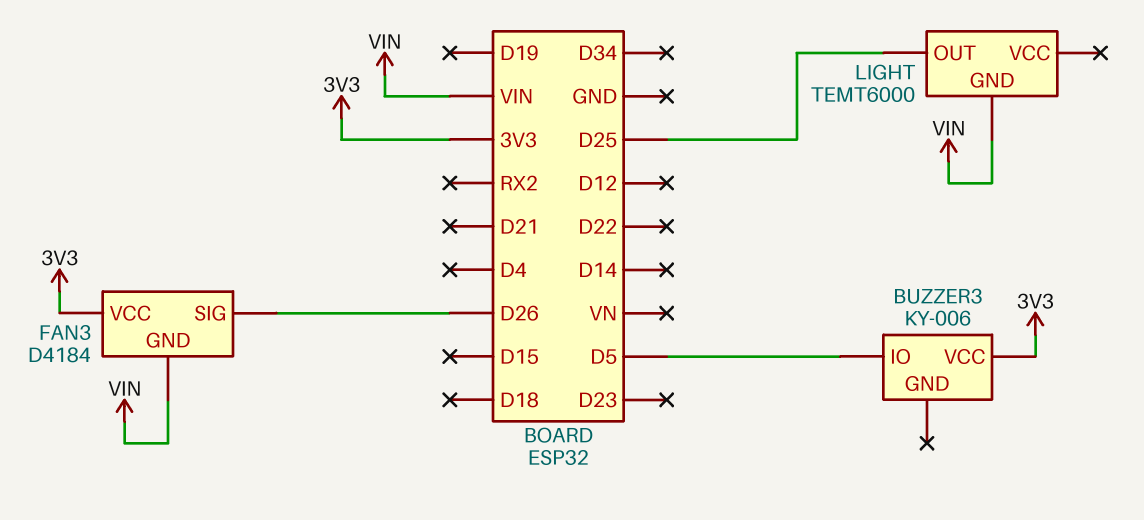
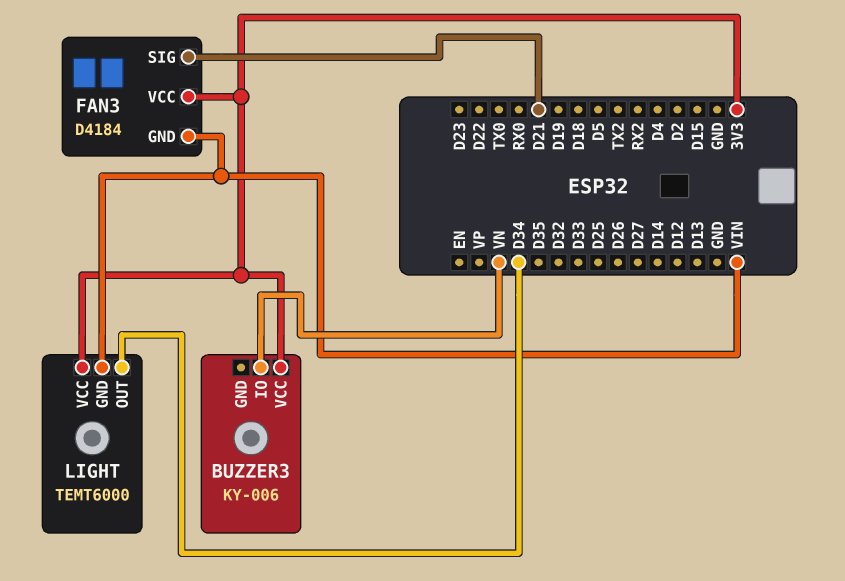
BUZZER3 pin IO: D5 -> VN
FAN3 pin SIG: D26 -> D21
LIGHT pin OUT: D25 -> D34
LIGHT pin VCC: none -> 3V3

